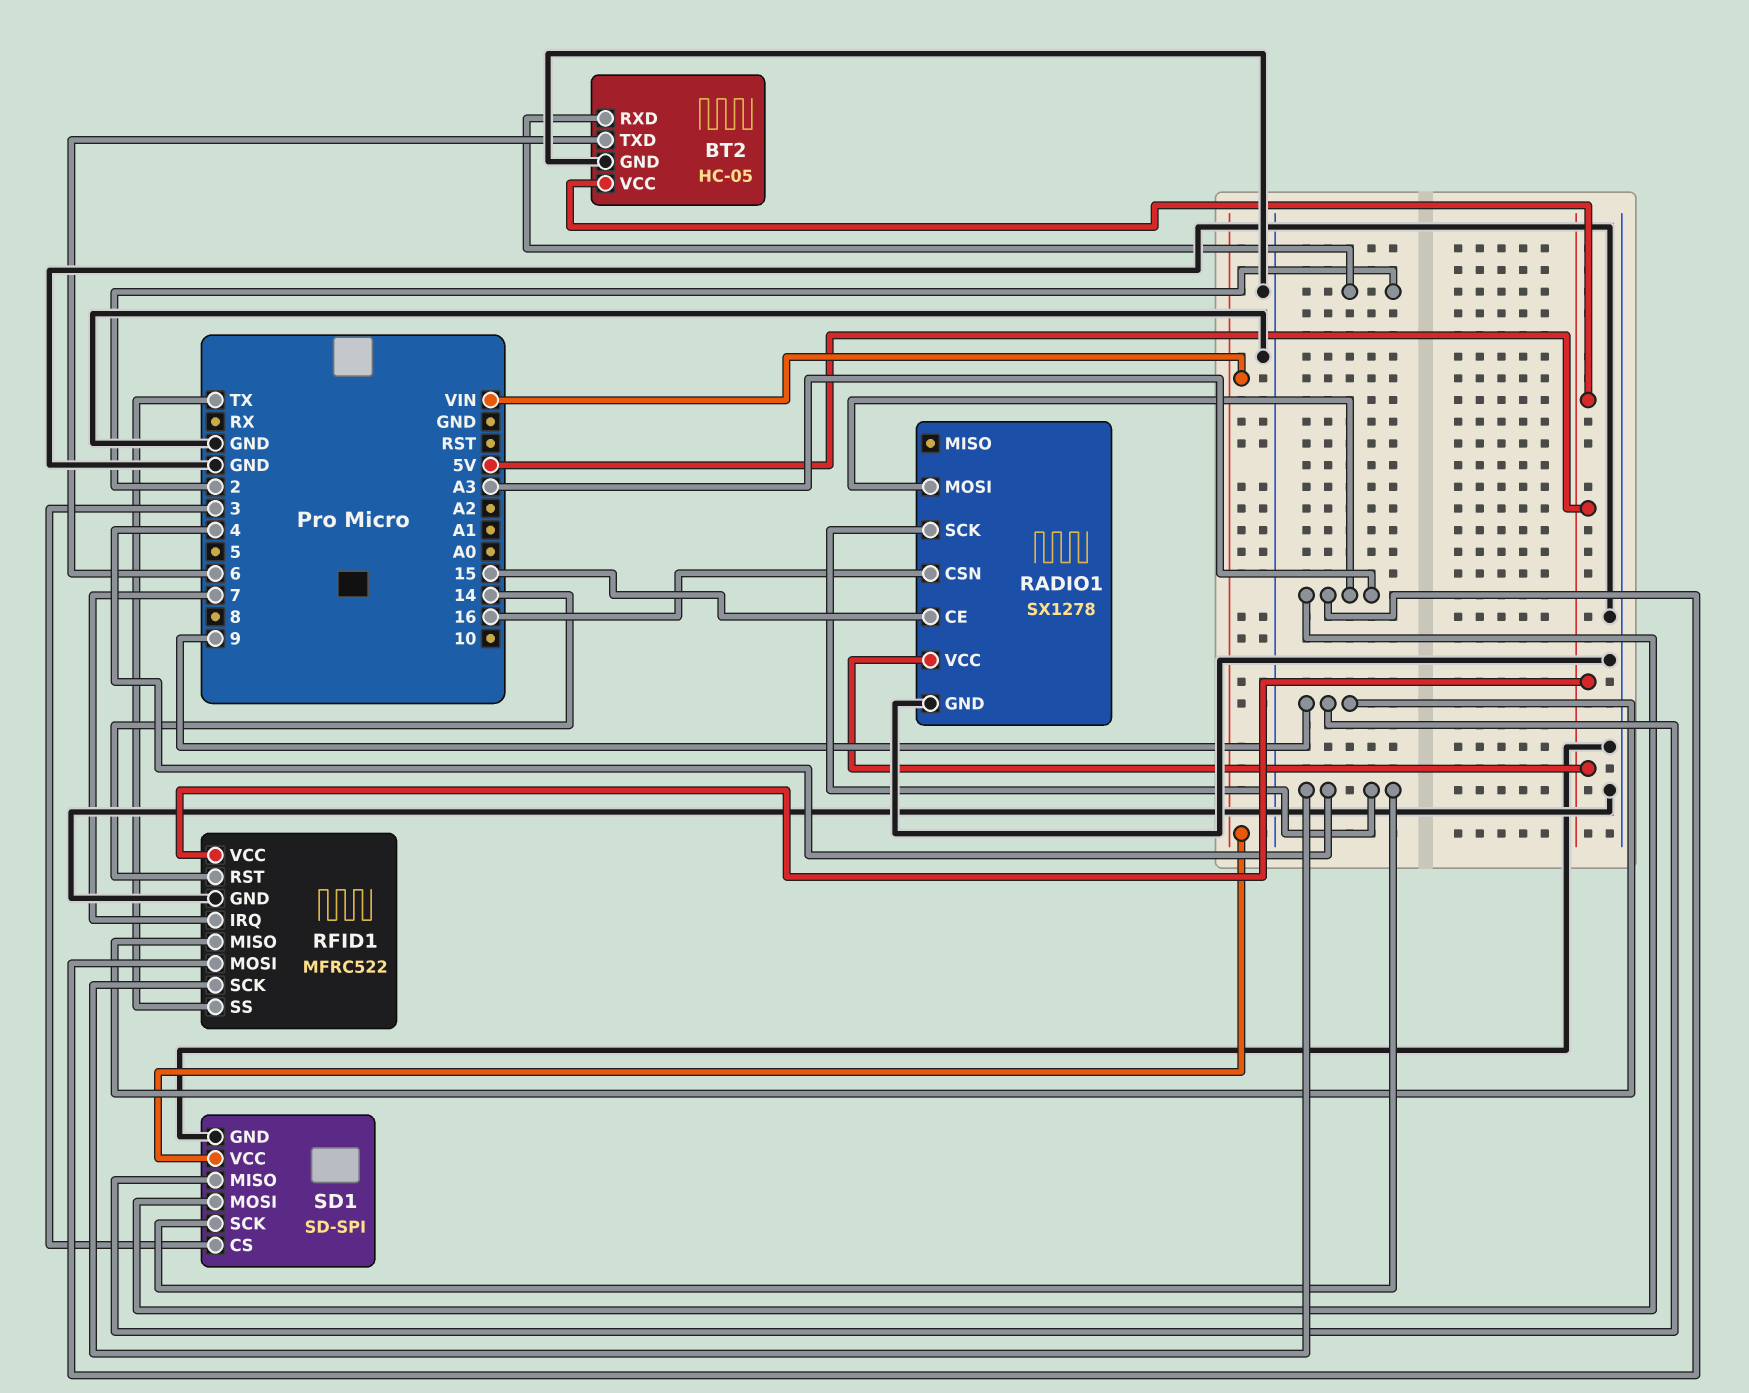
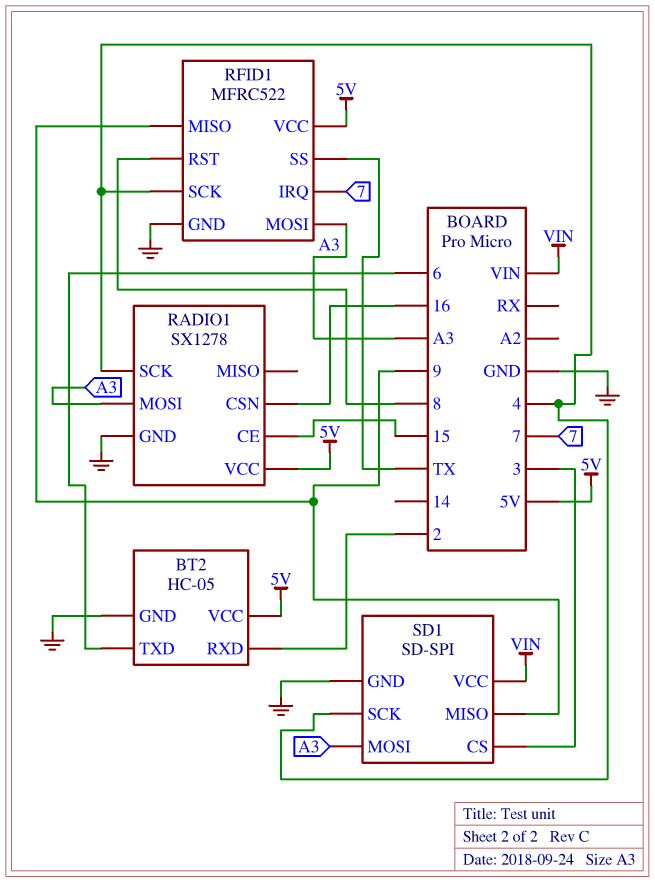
RFID1 pin RST: 14 -> 8

